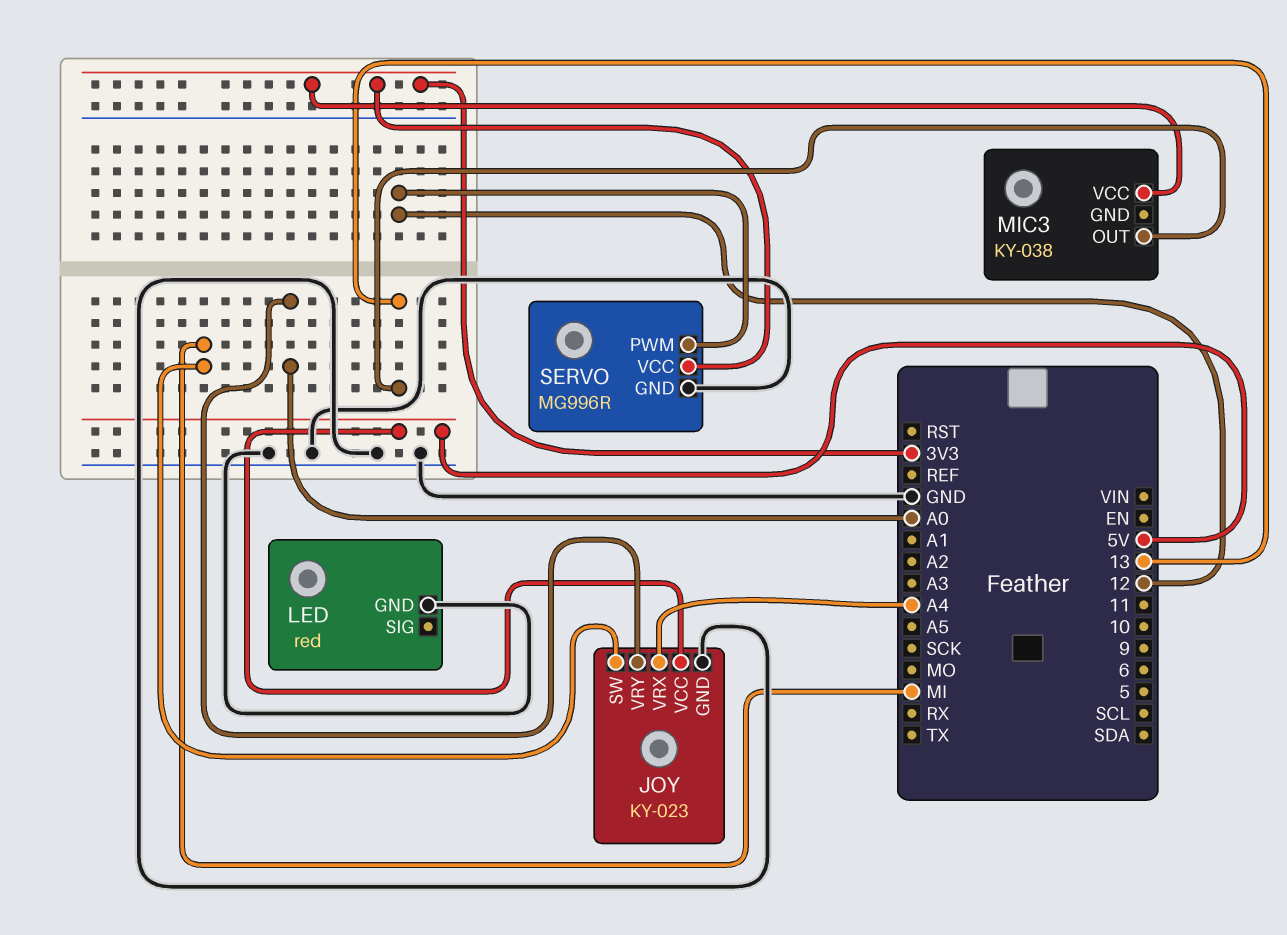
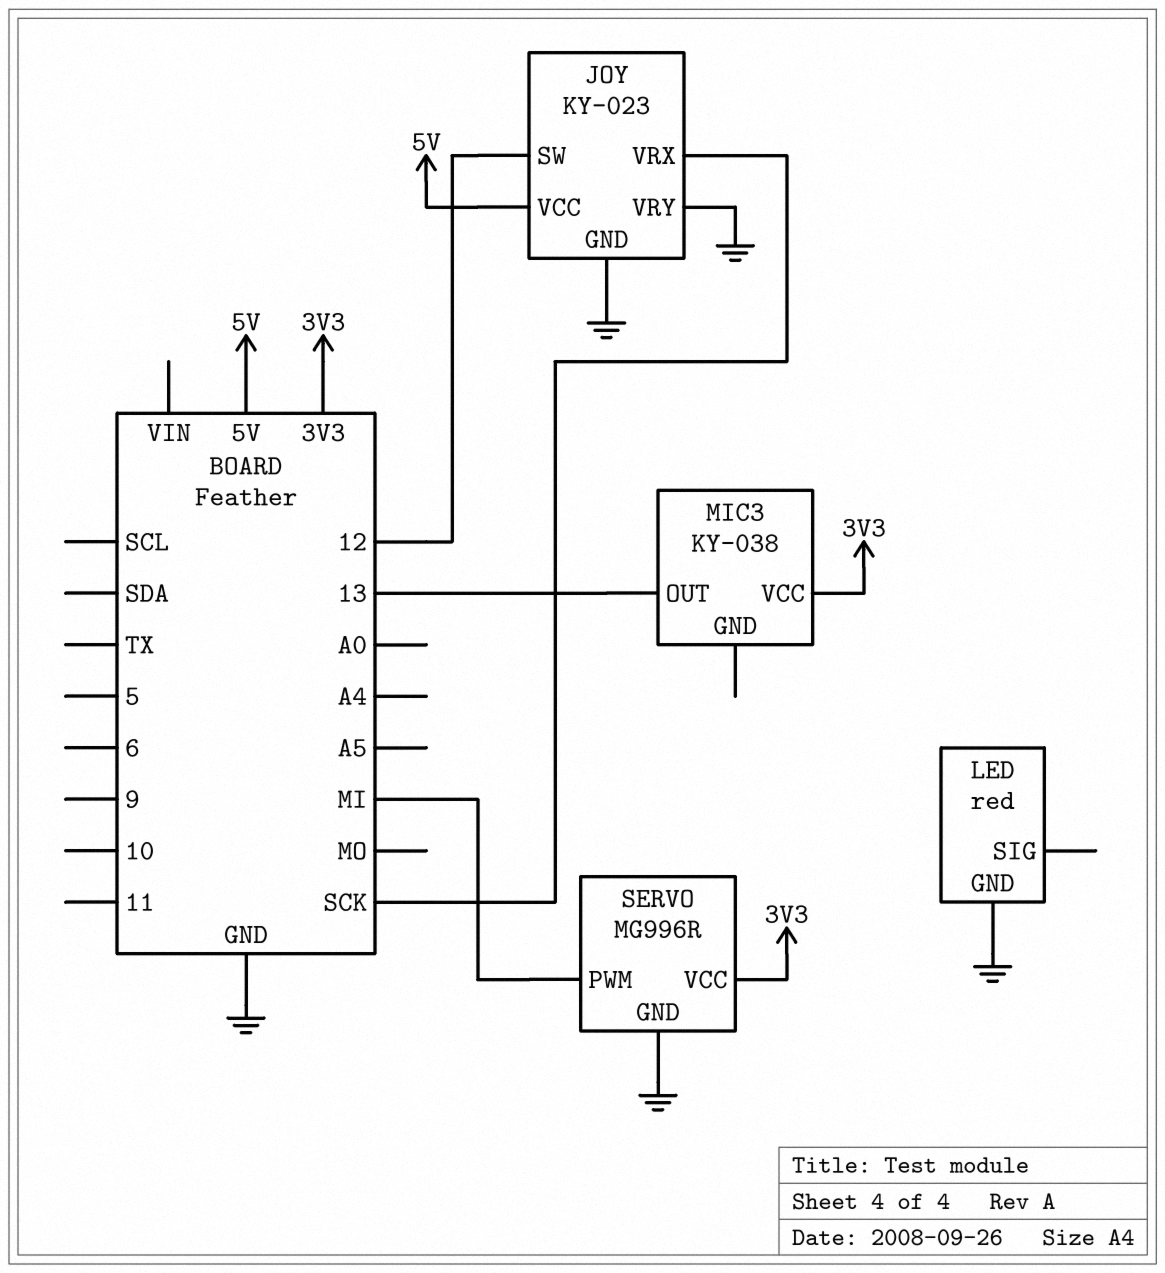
JOY pin SW: MI -> 12
JOY pin VRX: A4 -> SCK
JOY pin VRY: A0 -> GND
SERVO pin PWM: 12 -> MI

